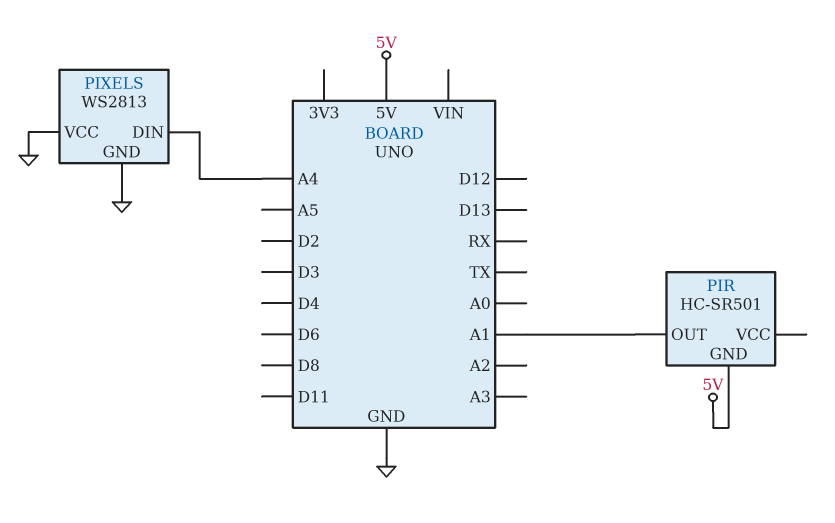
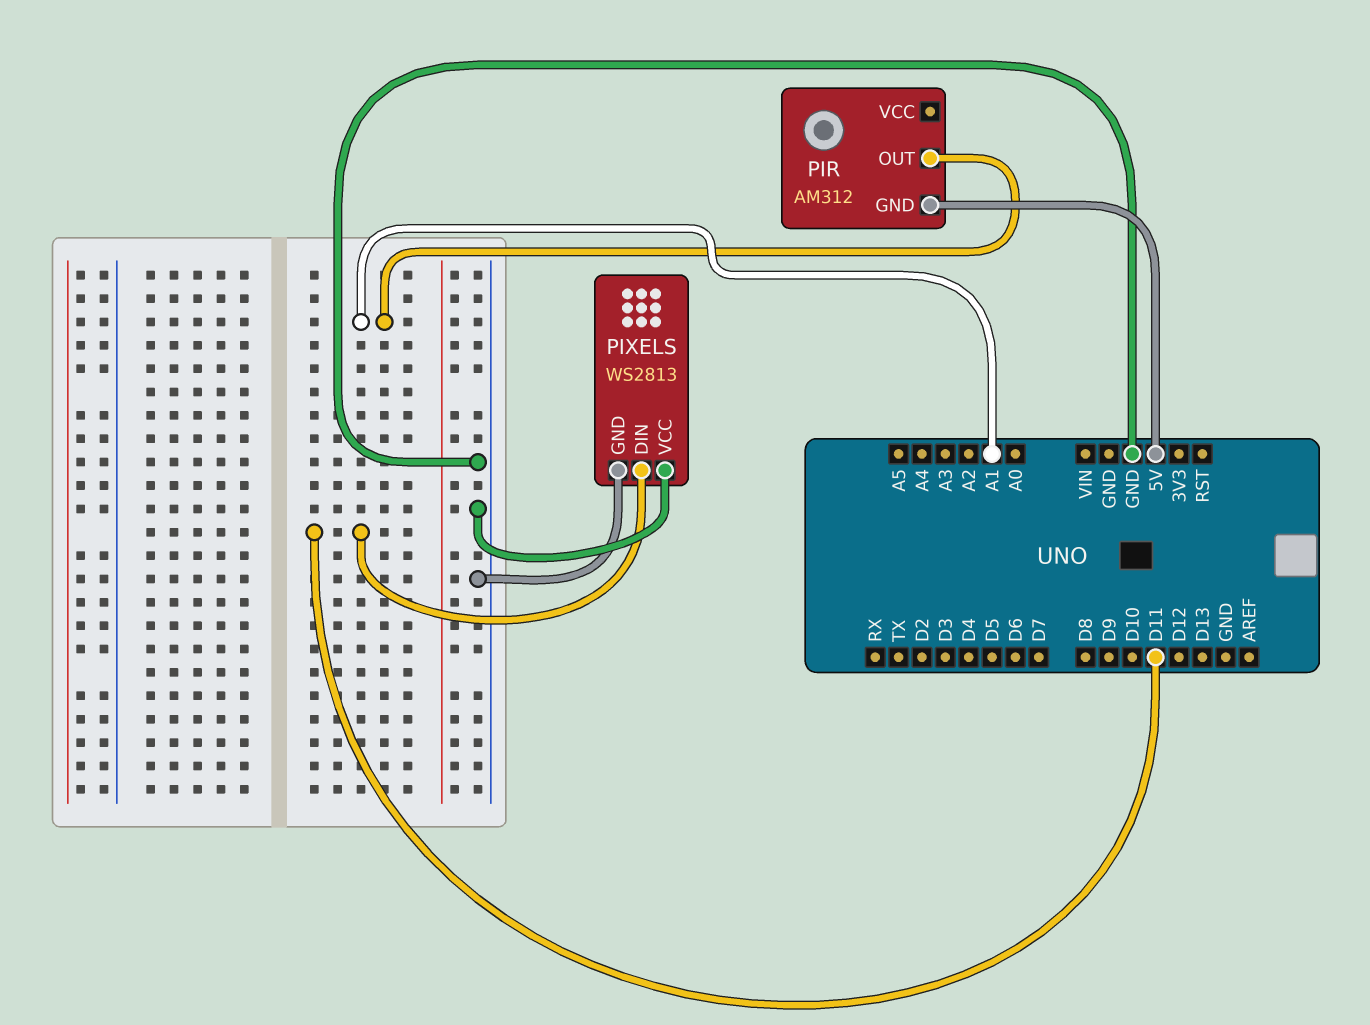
PIR: HC-SR501 -> AM312
PIXELS pin DIN: A4 -> D11

